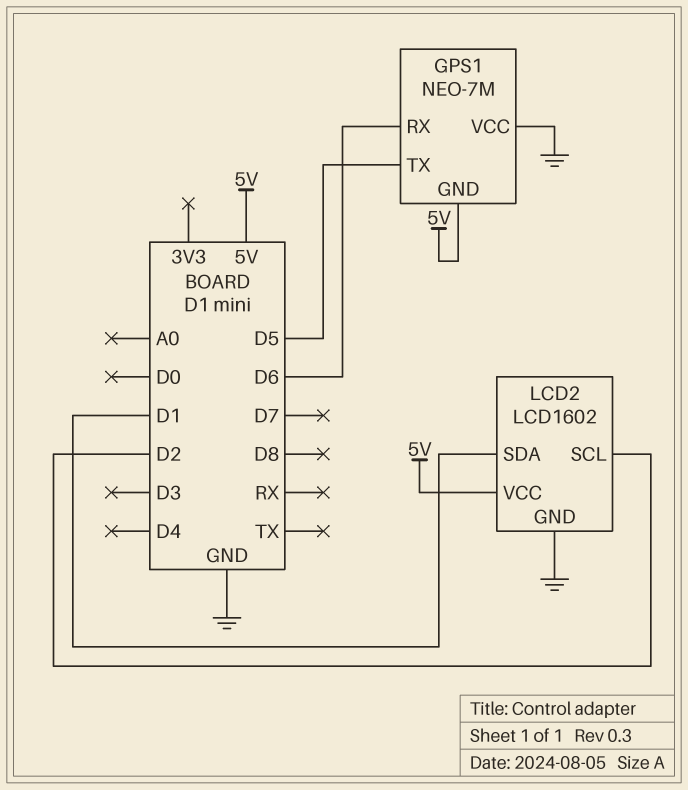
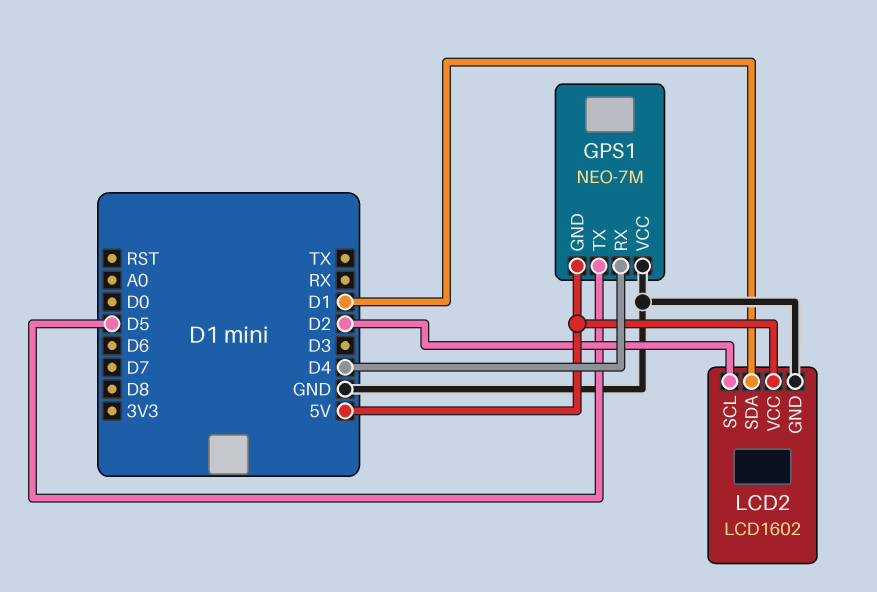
GPS1 pin RX: D6 -> D4

